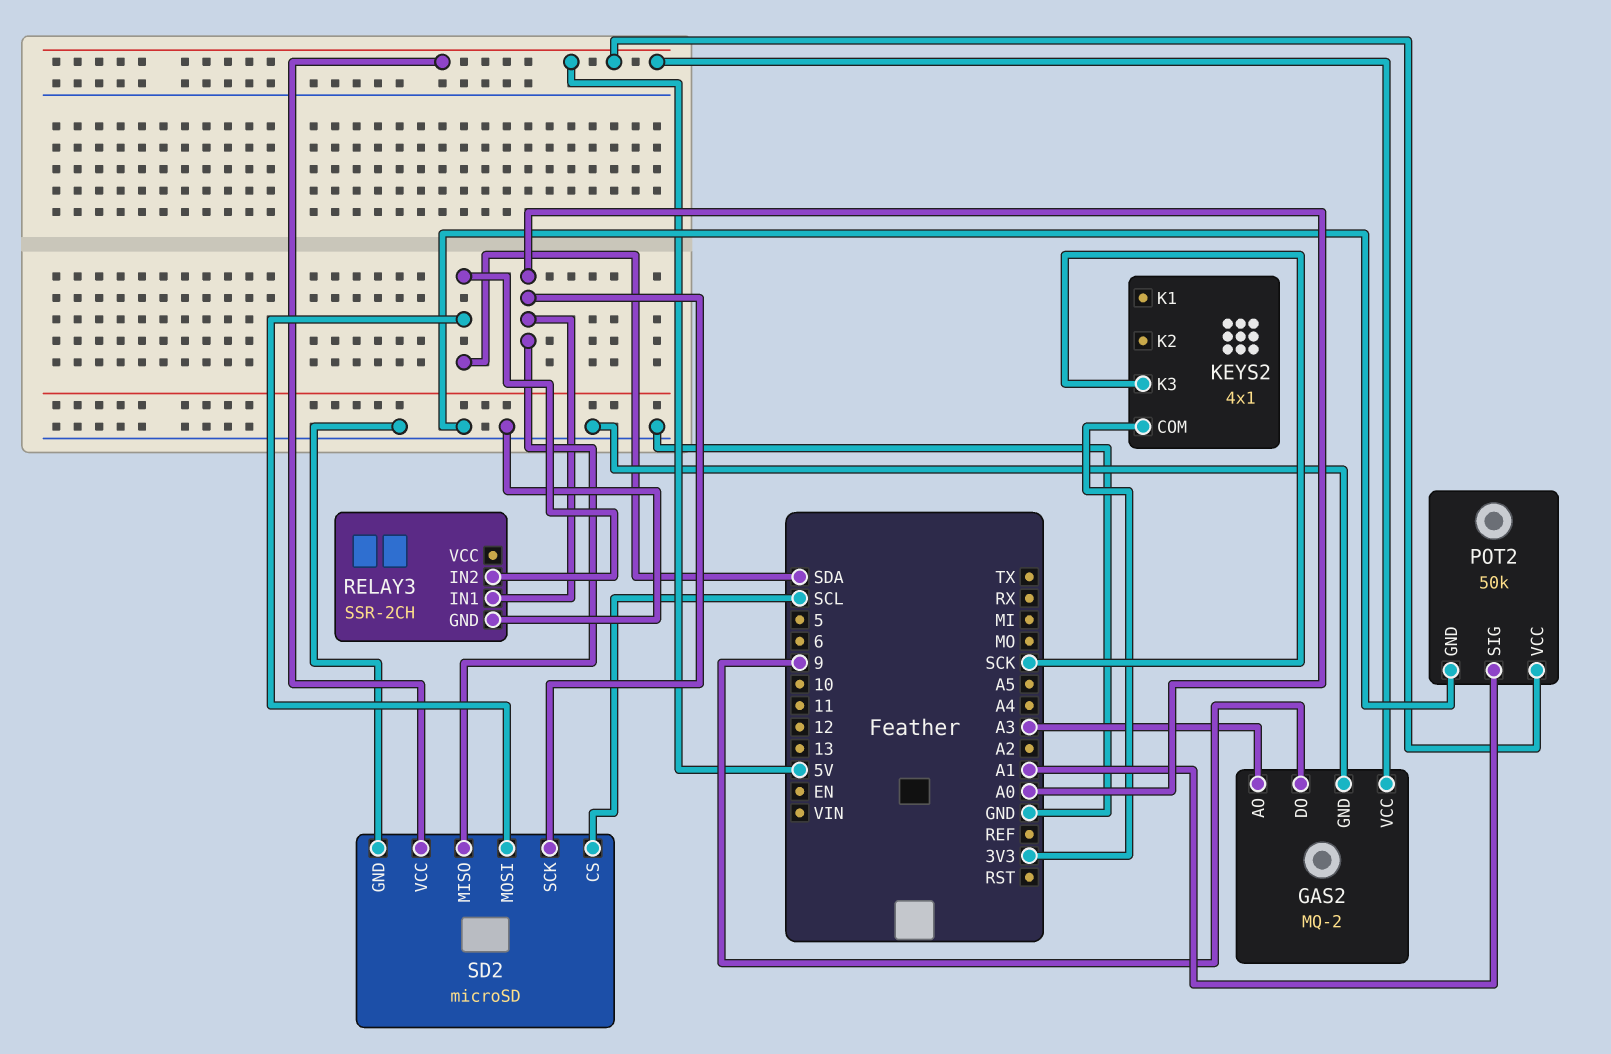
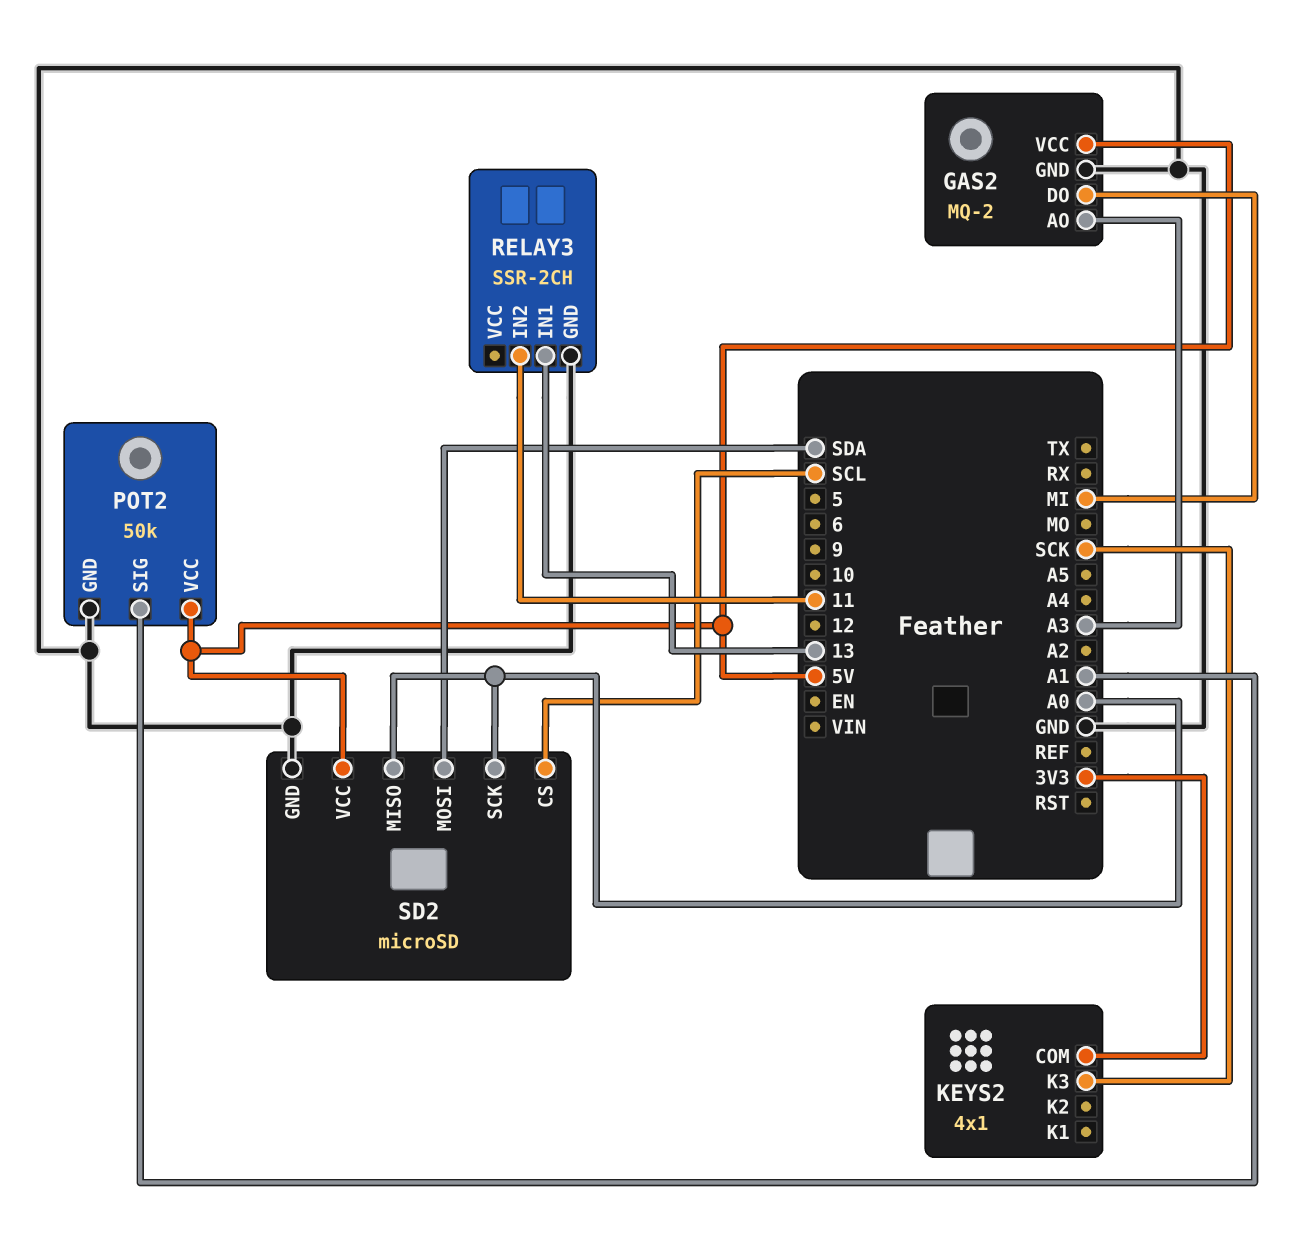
GAS2 pin DO: 9 -> MI
RELAY3 pin IN1: A0 -> 13
RELAY3 pin IN2: SDA -> 11

